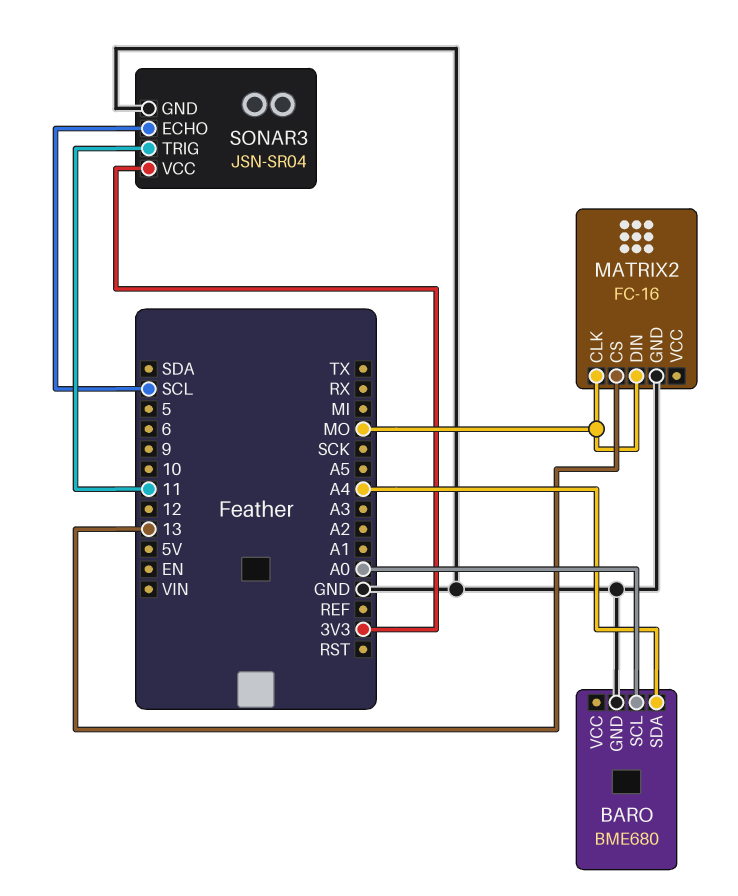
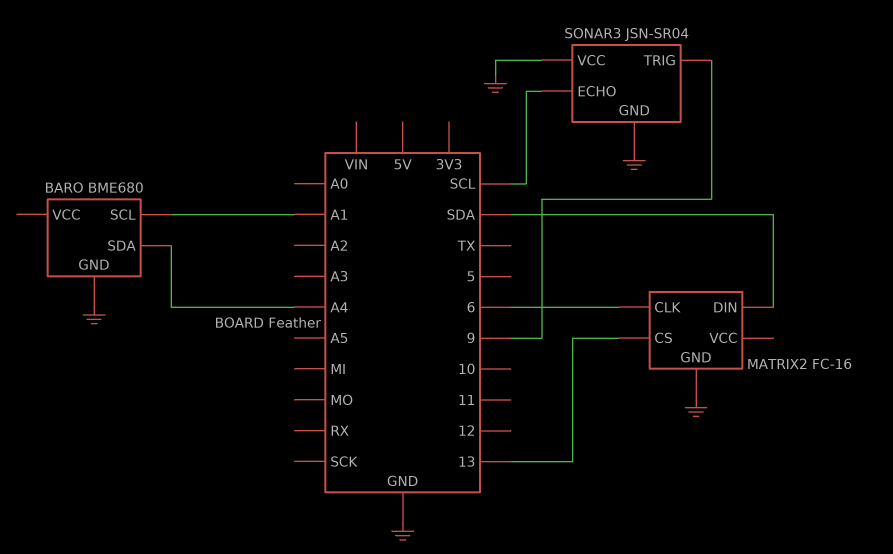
BARO pin SCL: A0 -> A1
MATRIX2 pin CLK: MO -> 6
MATRIX2 pin DIN: MO -> SDA
SONAR3 pin TRIG: 11 -> 9
SONAR3 pin VCC: 3V3 -> GND

